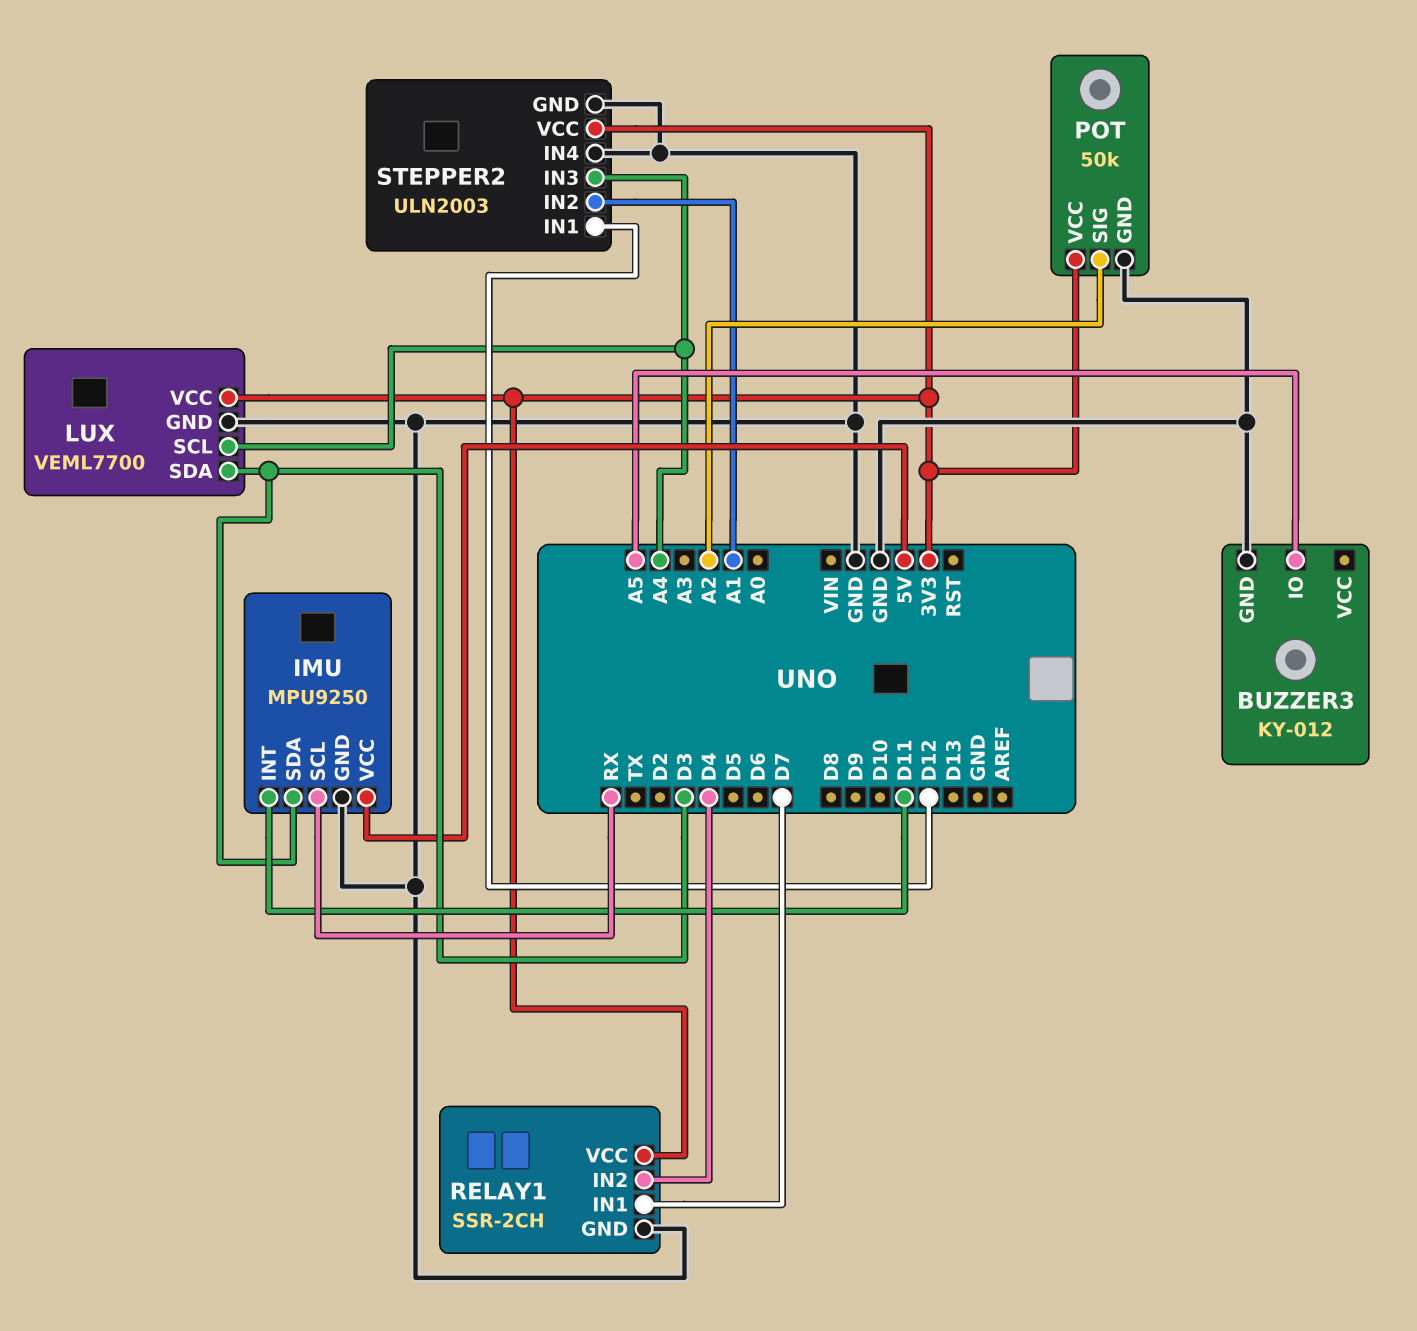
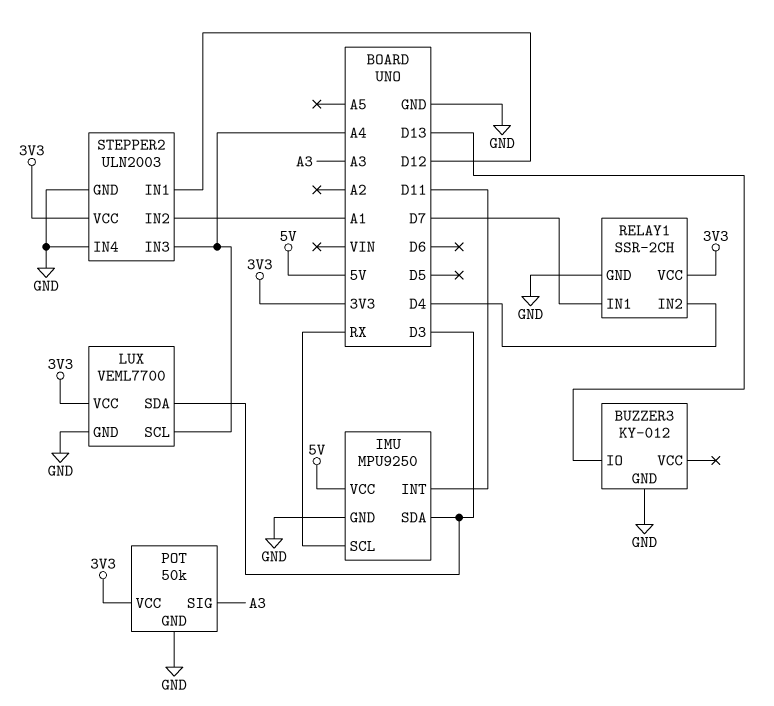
BUZZER3 pin IO: A5 -> D13
POT pin SIG: A2 -> A3

